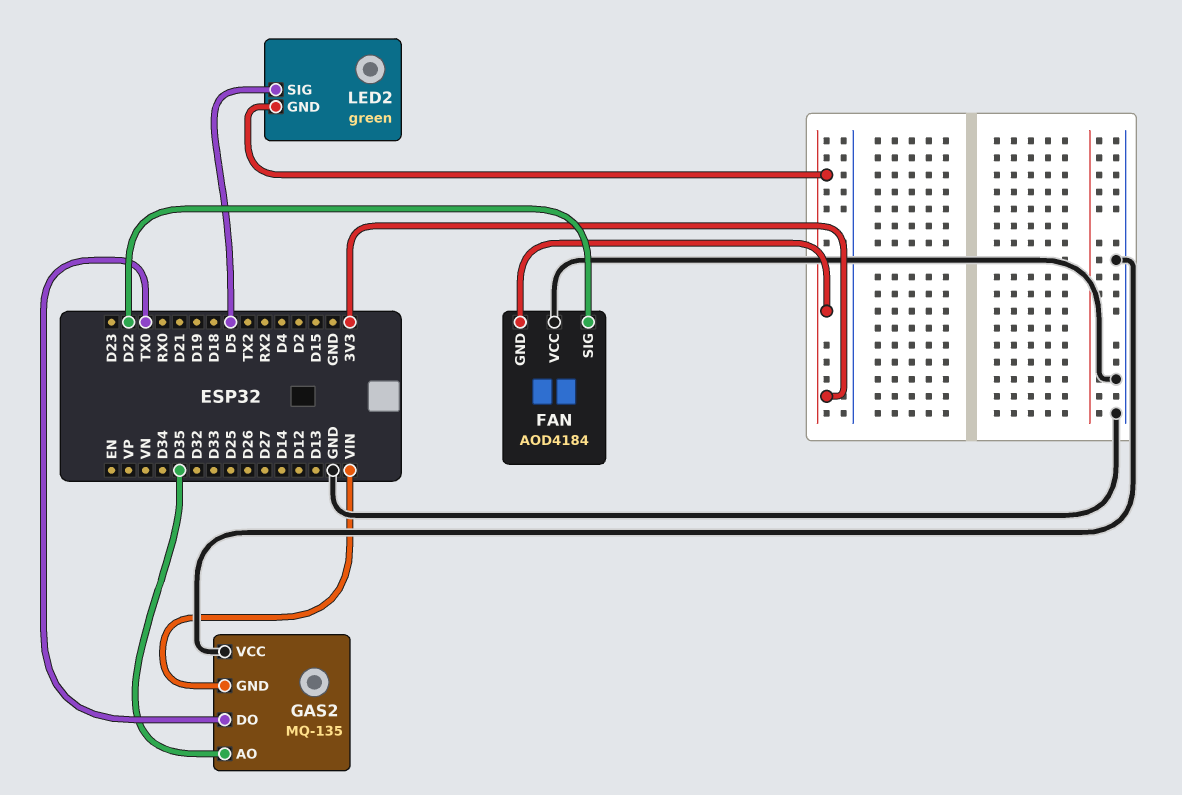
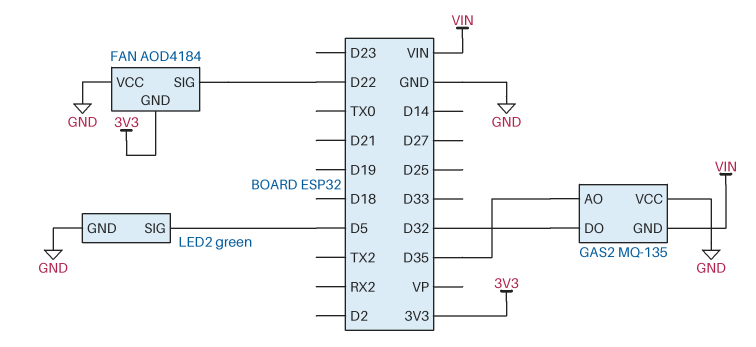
GAS2 pin DO: TX0 -> D32
LED2 pin GND: 3V3 -> GND

